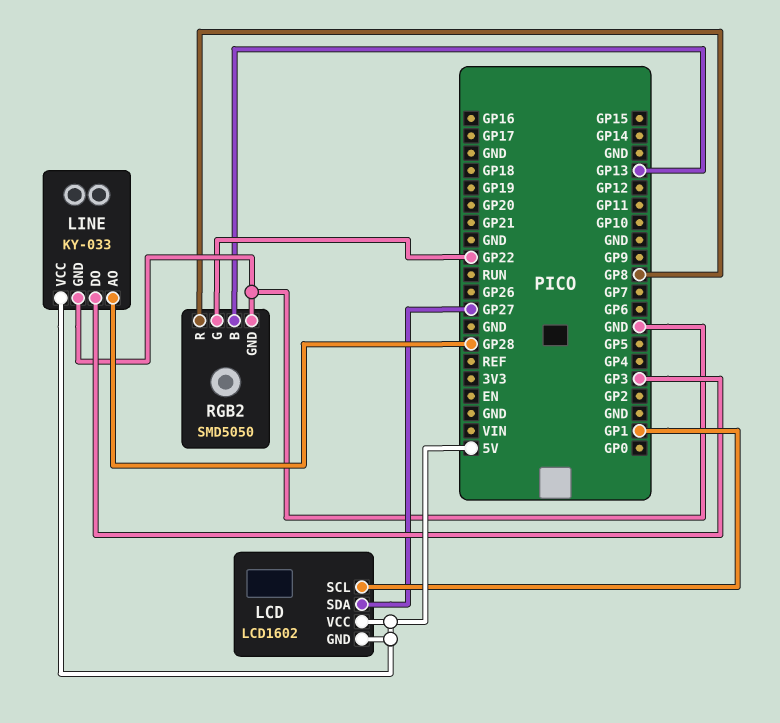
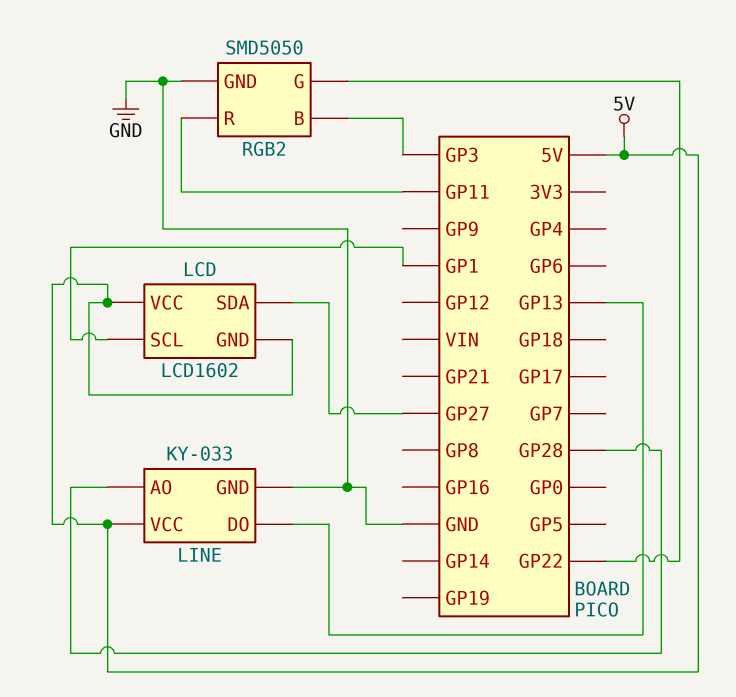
LINE pin DO: GP3 -> GP13
RGB2 pin B: GP13 -> GP3
RGB2 pin R: GP8 -> GP11

